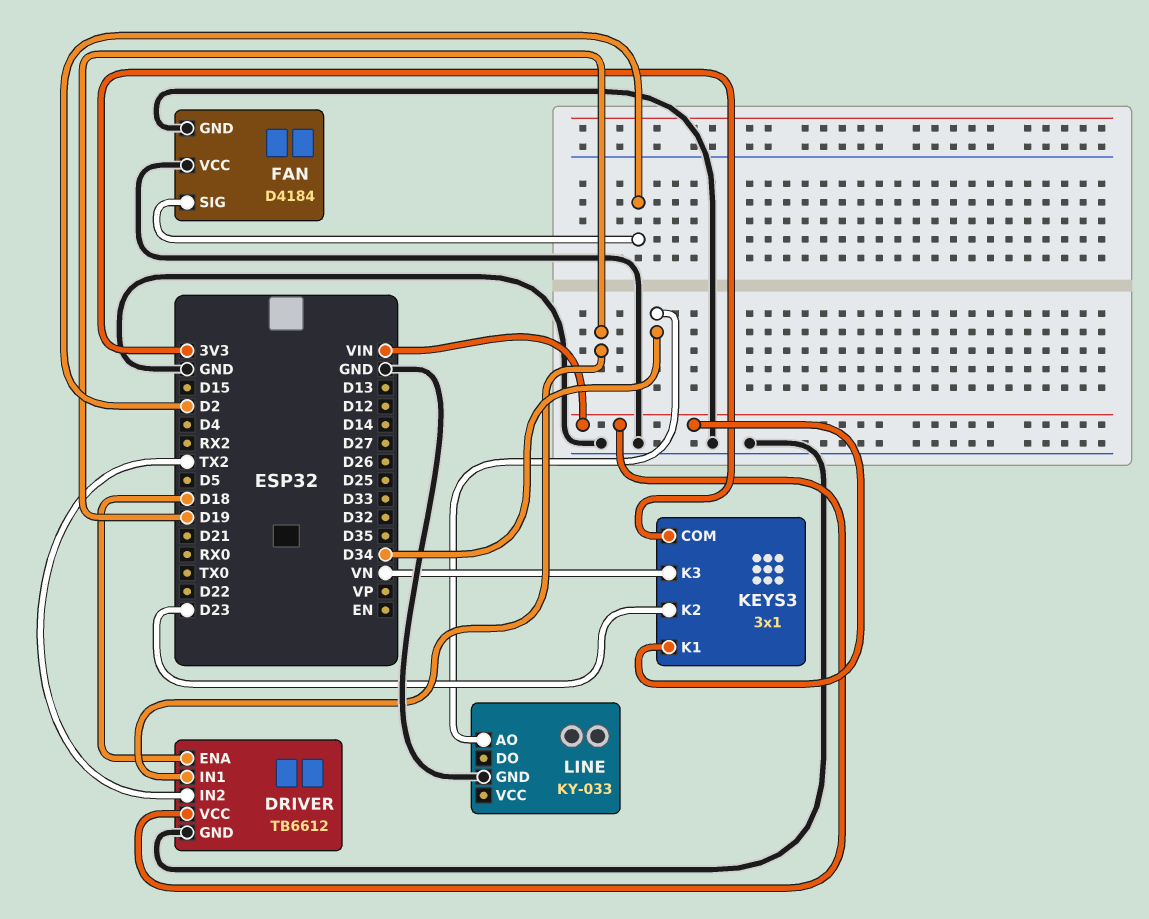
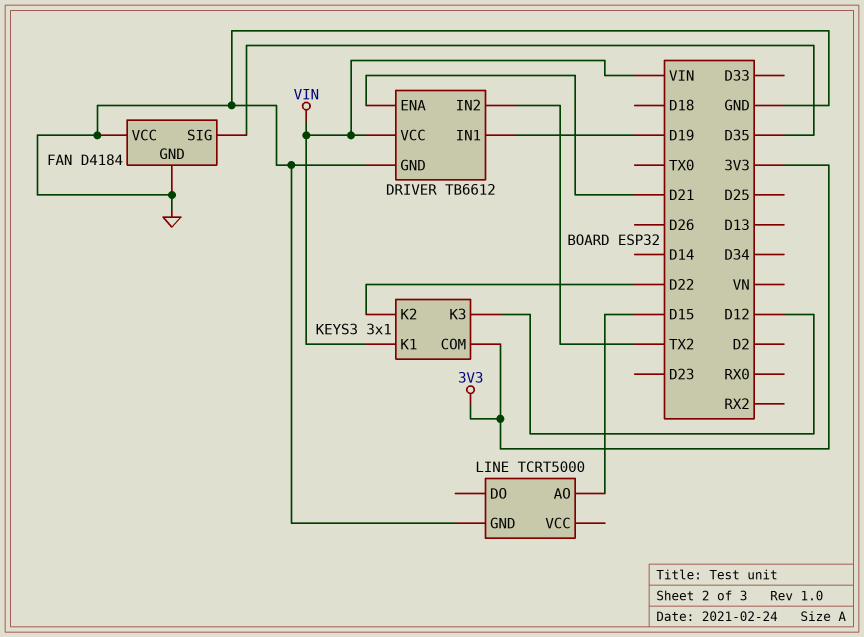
DRIVER pin ENA: D18 -> D21
FAN pin SIG: D2 -> D35
KEYS3 pin K2: D23 -> D22
KEYS3 pin K3: VN -> D12
LINE: KY-033 -> TCRT5000
LINE pin AO: D34 -> D15

